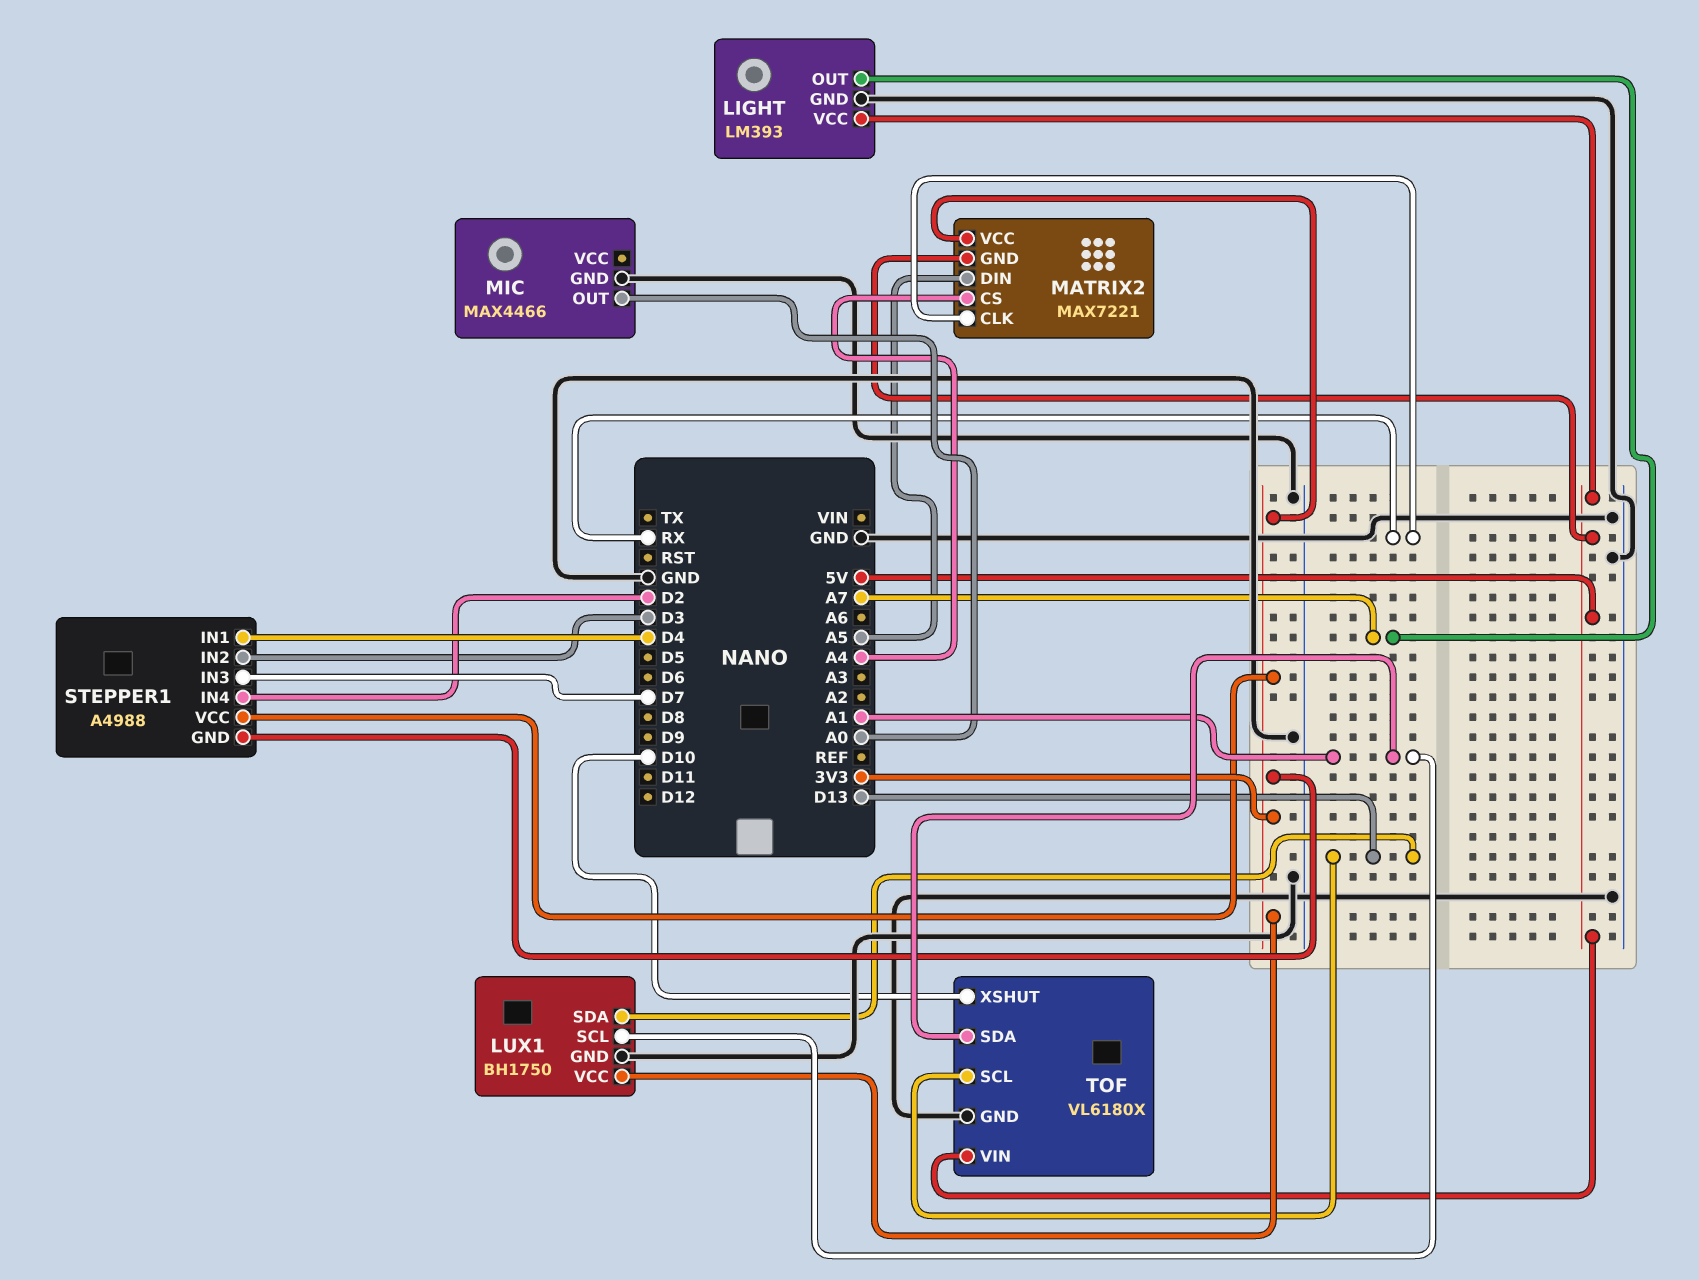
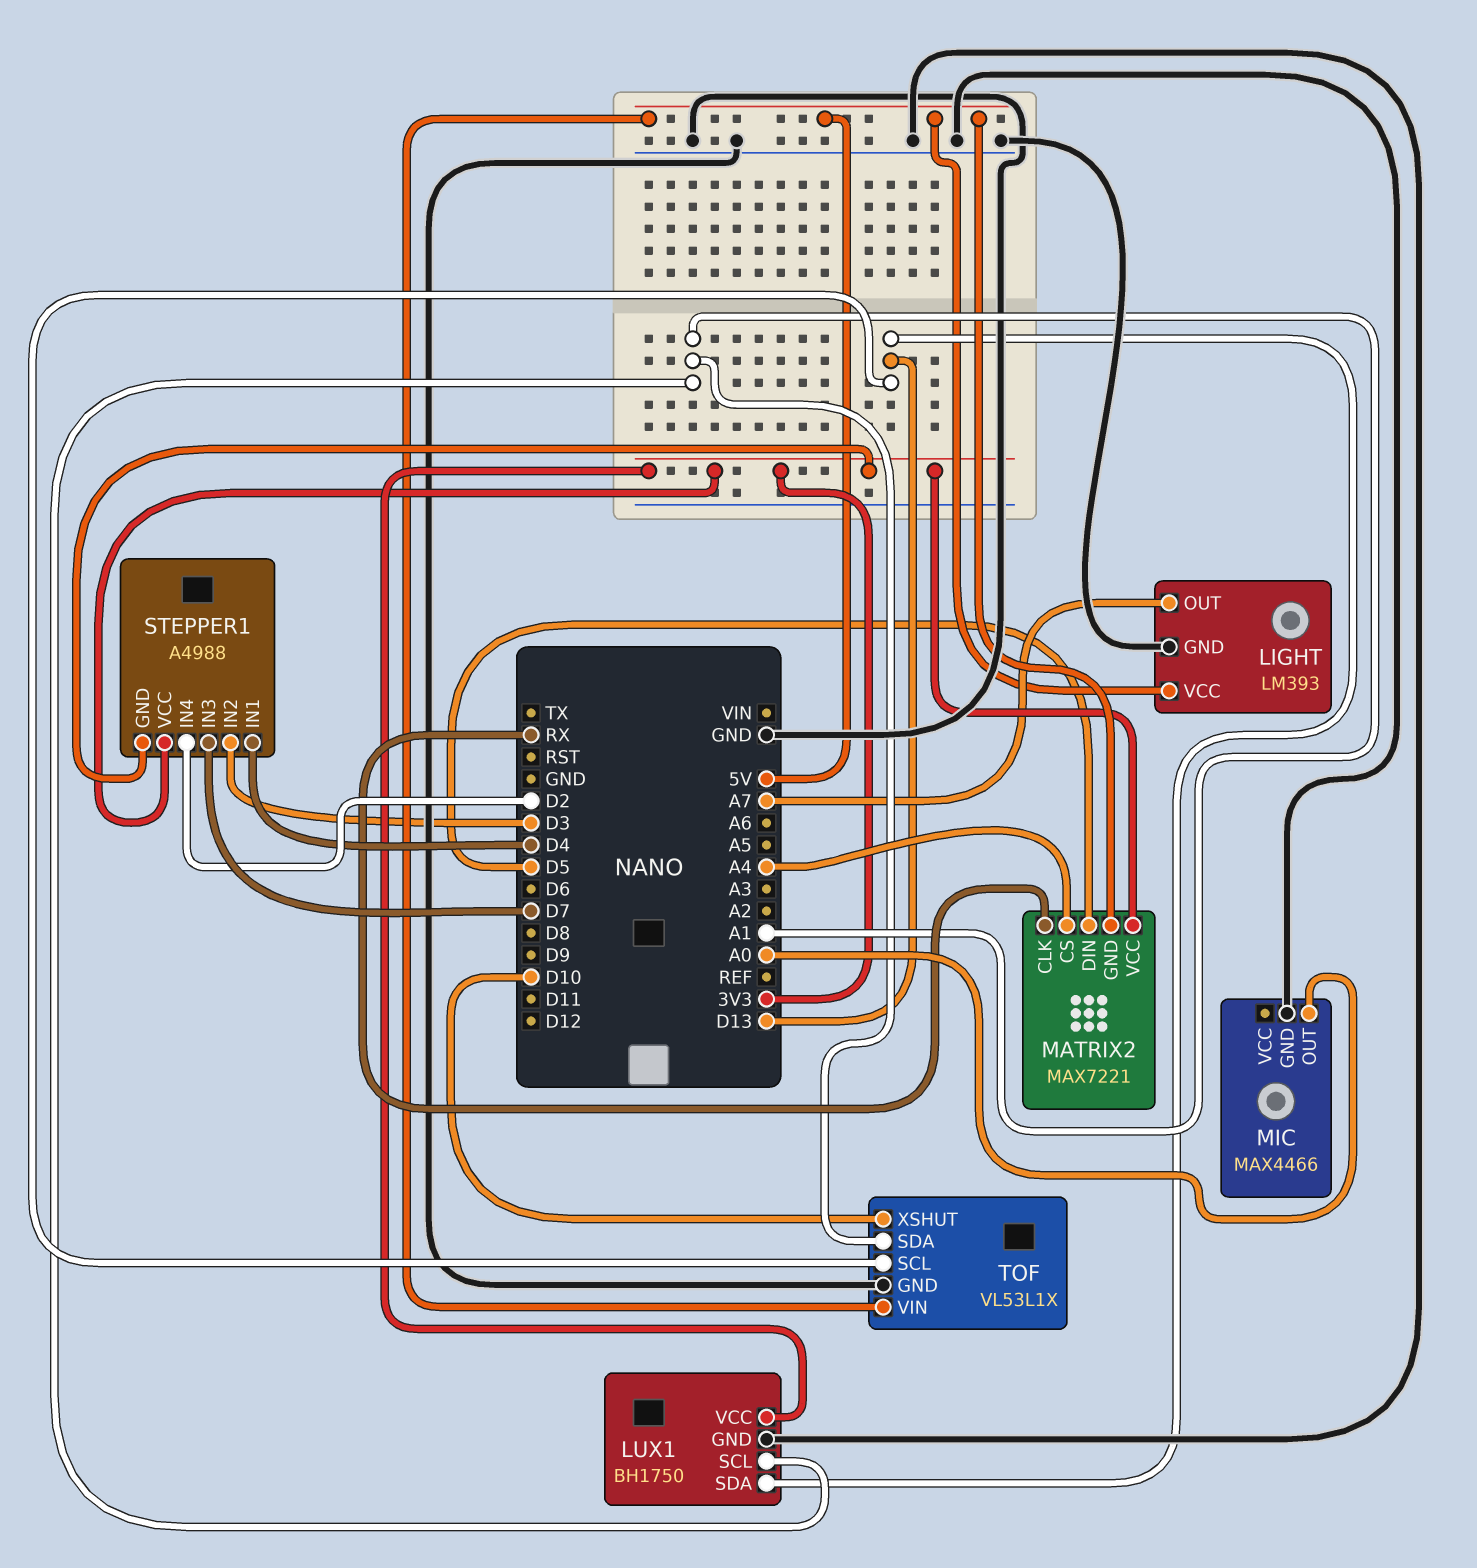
MATRIX2 pin DIN: A5 -> D5
TOF: VL6180X -> VL53L1X

